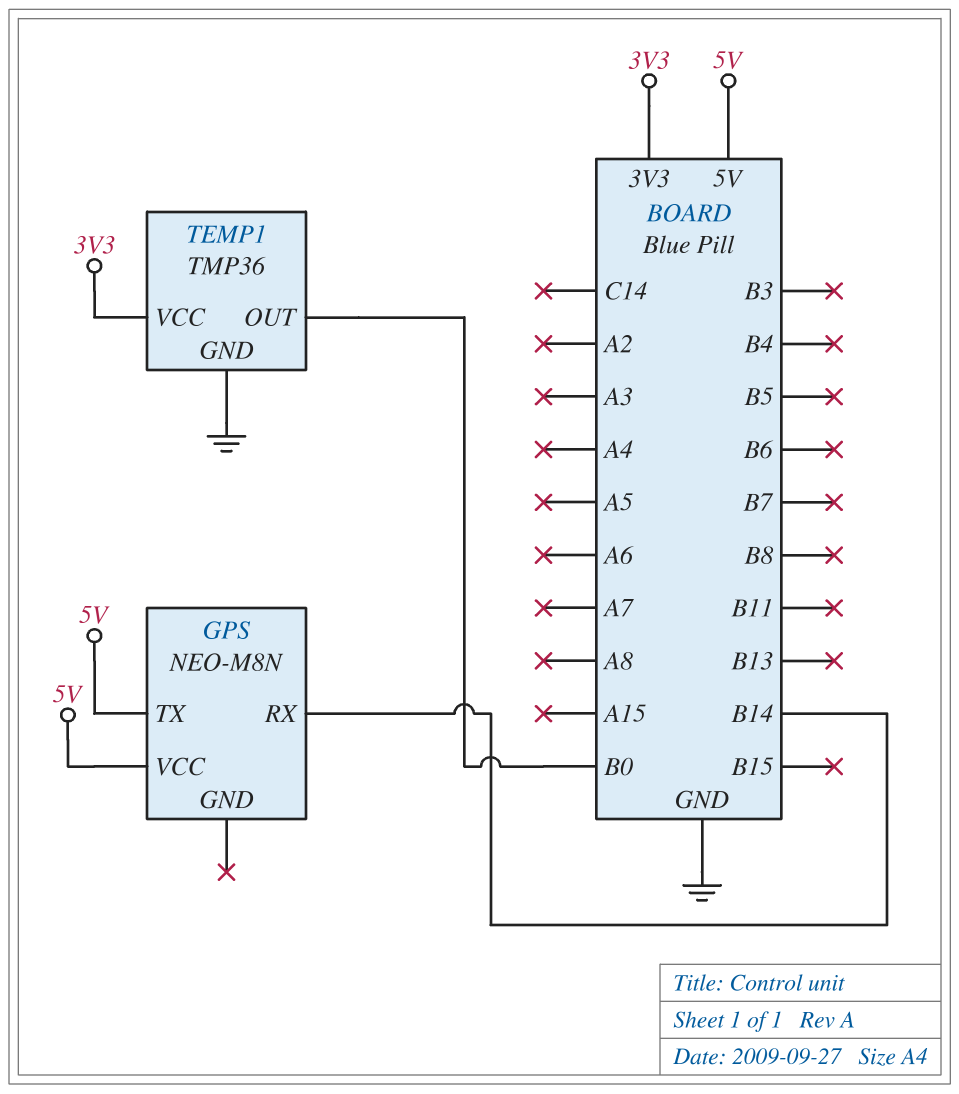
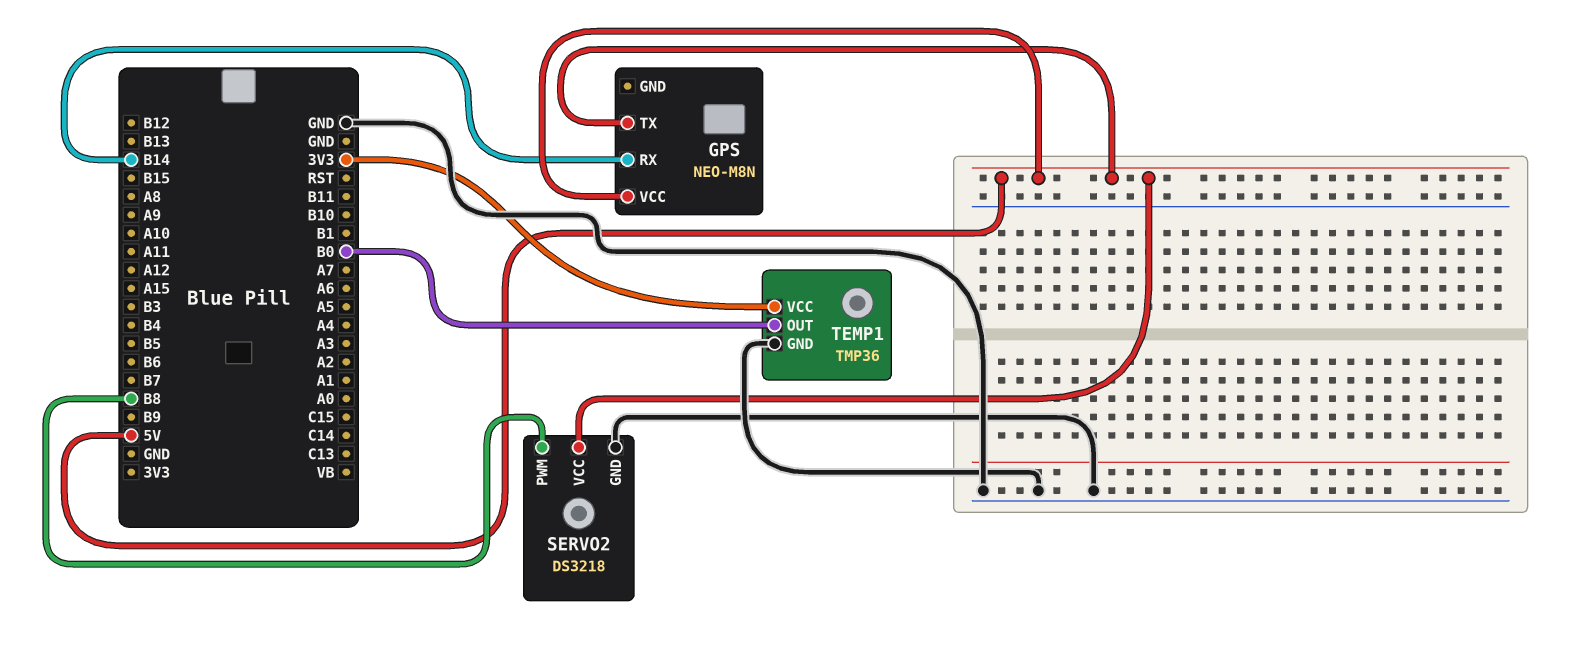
SERVO2: none -> DS3218
SERVO2 pin GND: none -> GND
SERVO2 pin PWM: none -> B8
SERVO2 pin VCC: none -> 5V

